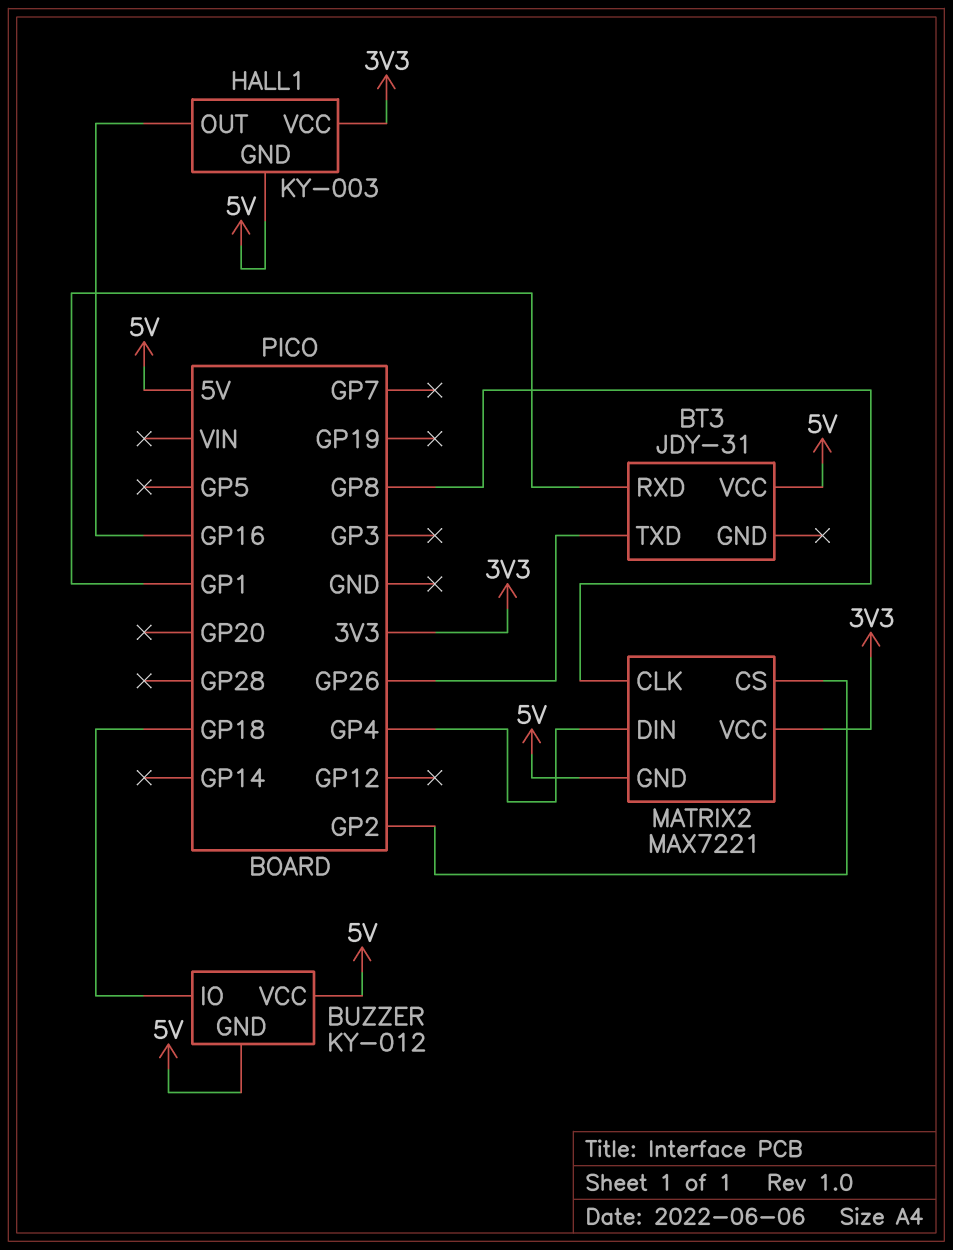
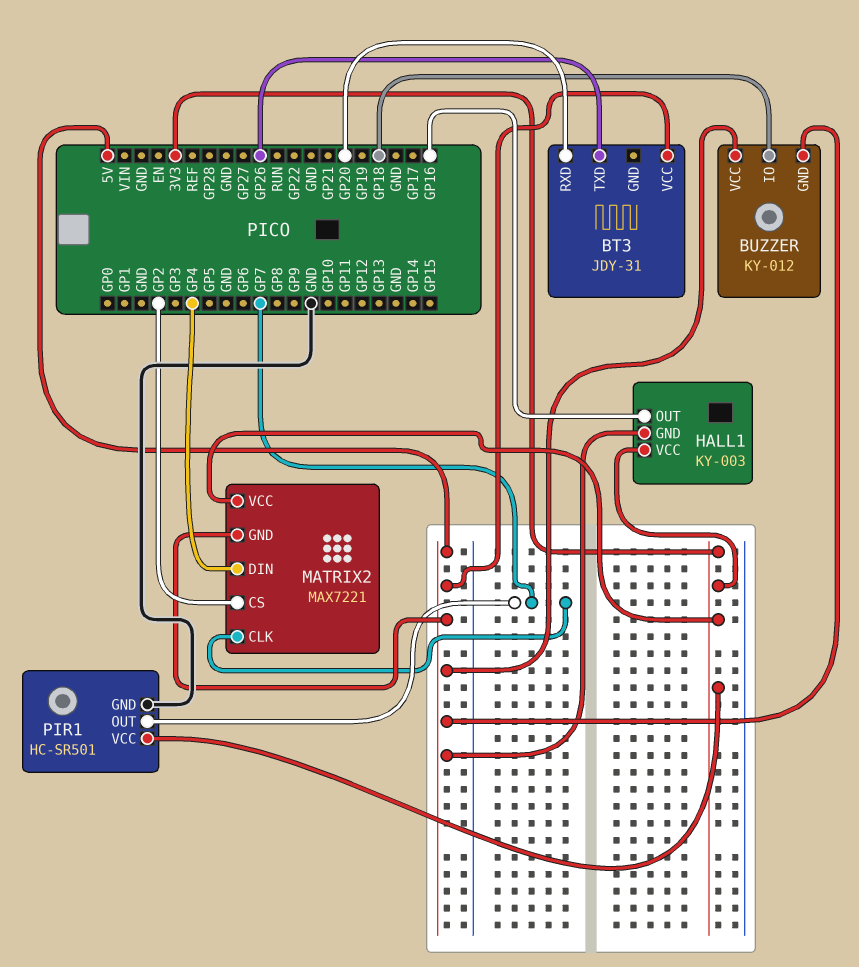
BT3 pin RXD: GP1 -> GP20
MATRIX2 pin CLK: GP8 -> GP7
PIR1: none -> HC-SR501
PIR1 pin GND: none -> GND
PIR1 pin OUT: none -> GP7
PIR1 pin VCC: none -> 3V3

